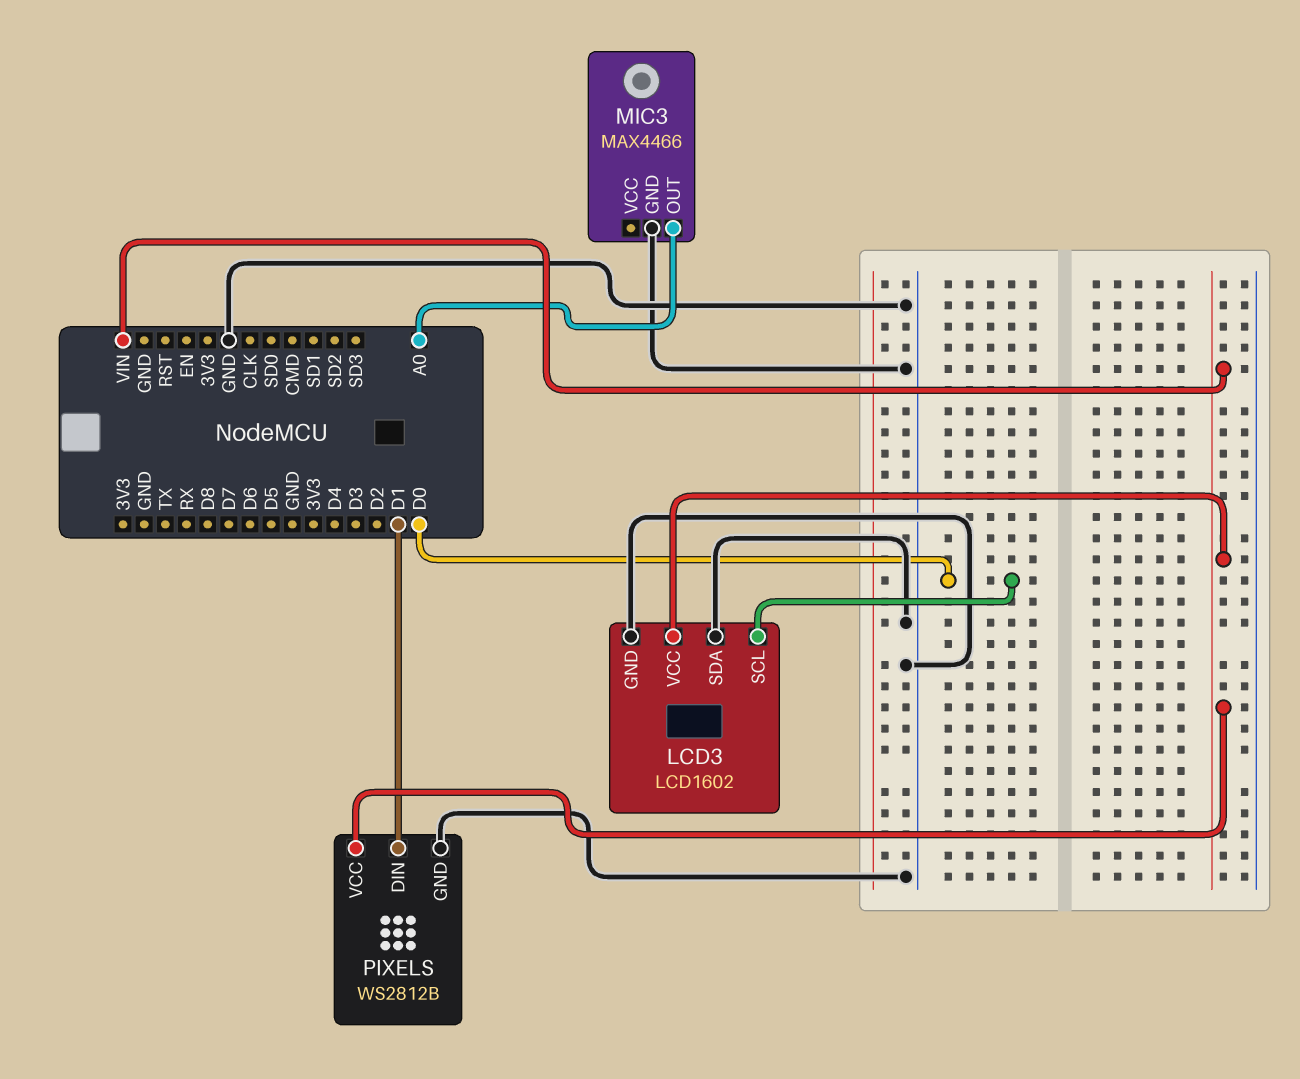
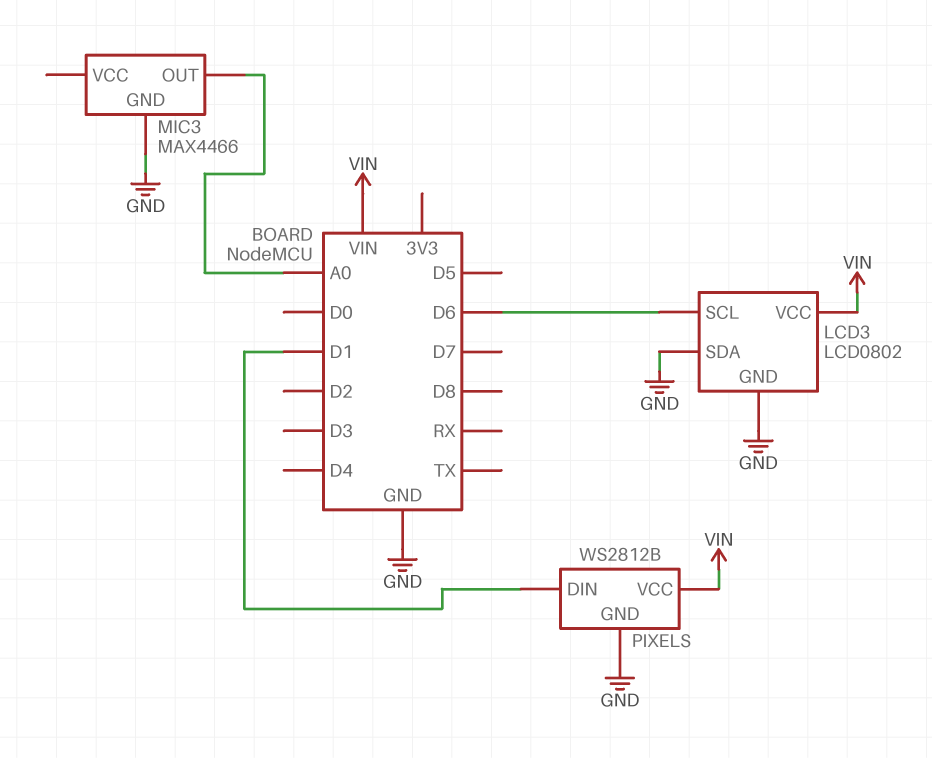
LCD3: LCD1602 -> LCD0802
LCD3 pin SCL: D0 -> D6

